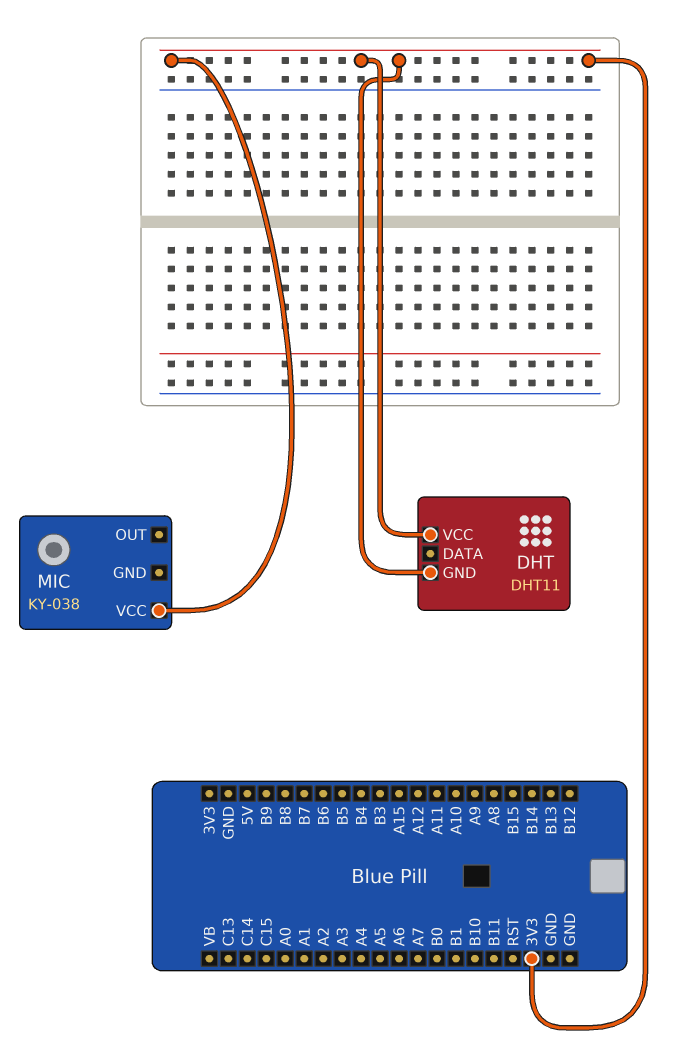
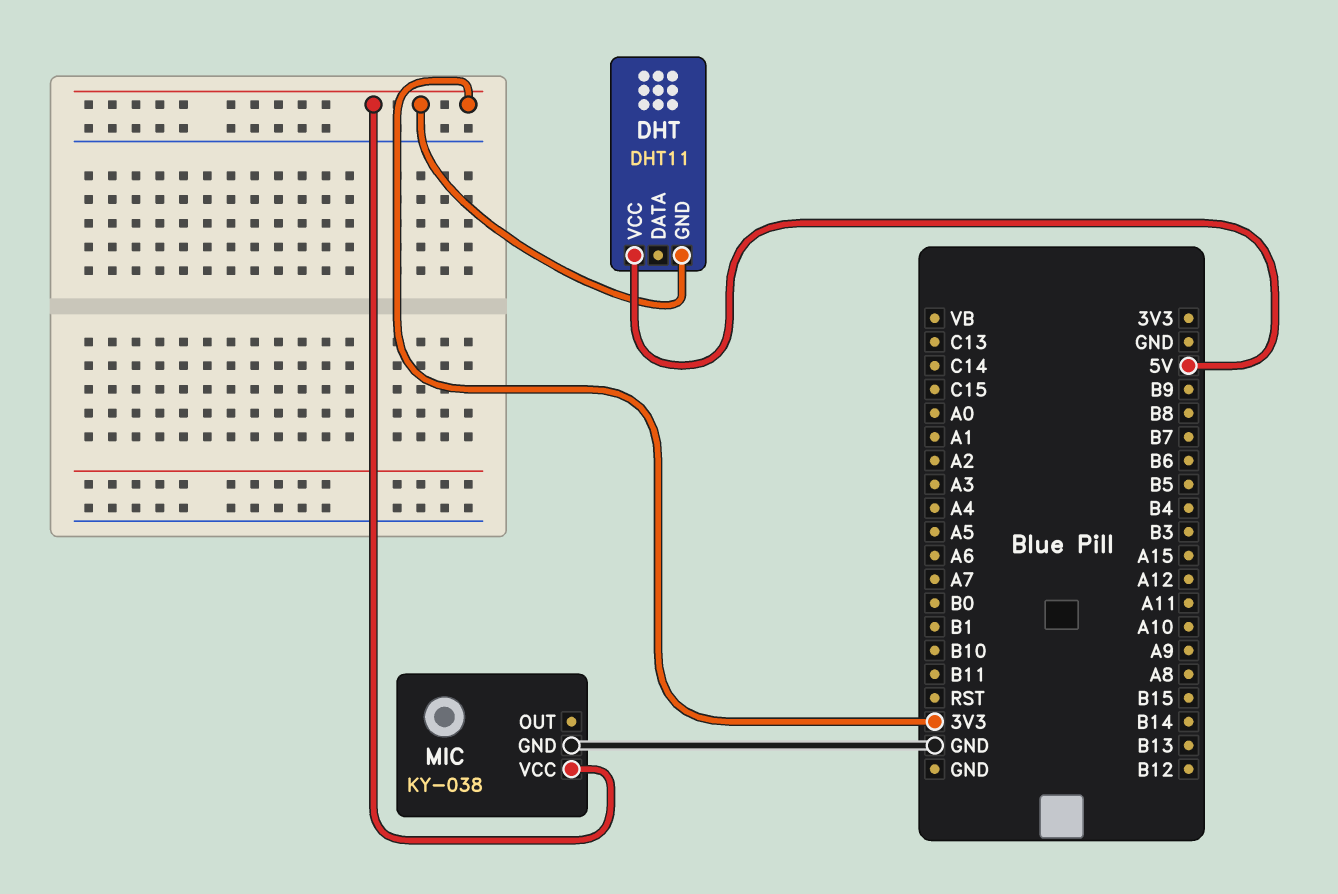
DHT pin VCC: 3V3 -> 5V
MIC pin GND: none -> GND

